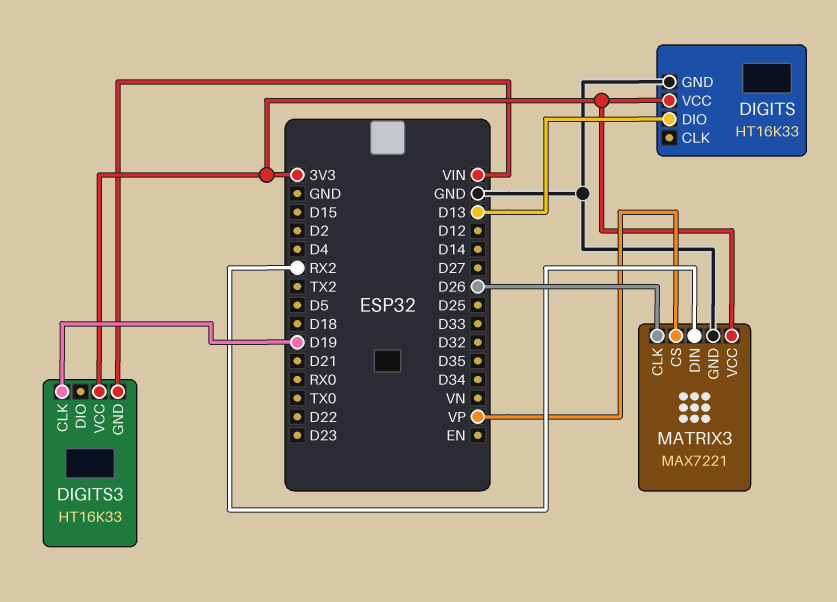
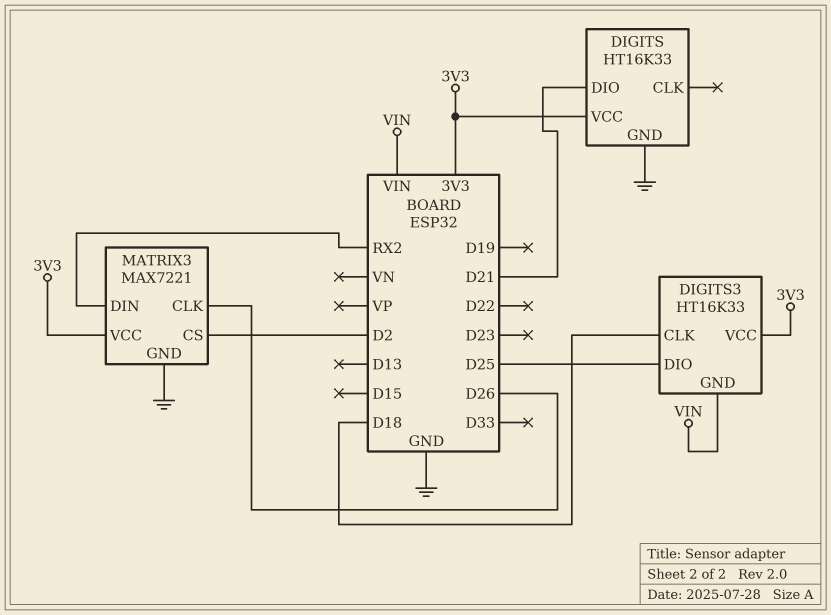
DIGITS pin DIO: D13 -> D21
DIGITS3 pin CLK: D19 -> D18
DIGITS3 pin DIO: none -> D25
MATRIX3 pin CS: VP -> D2

